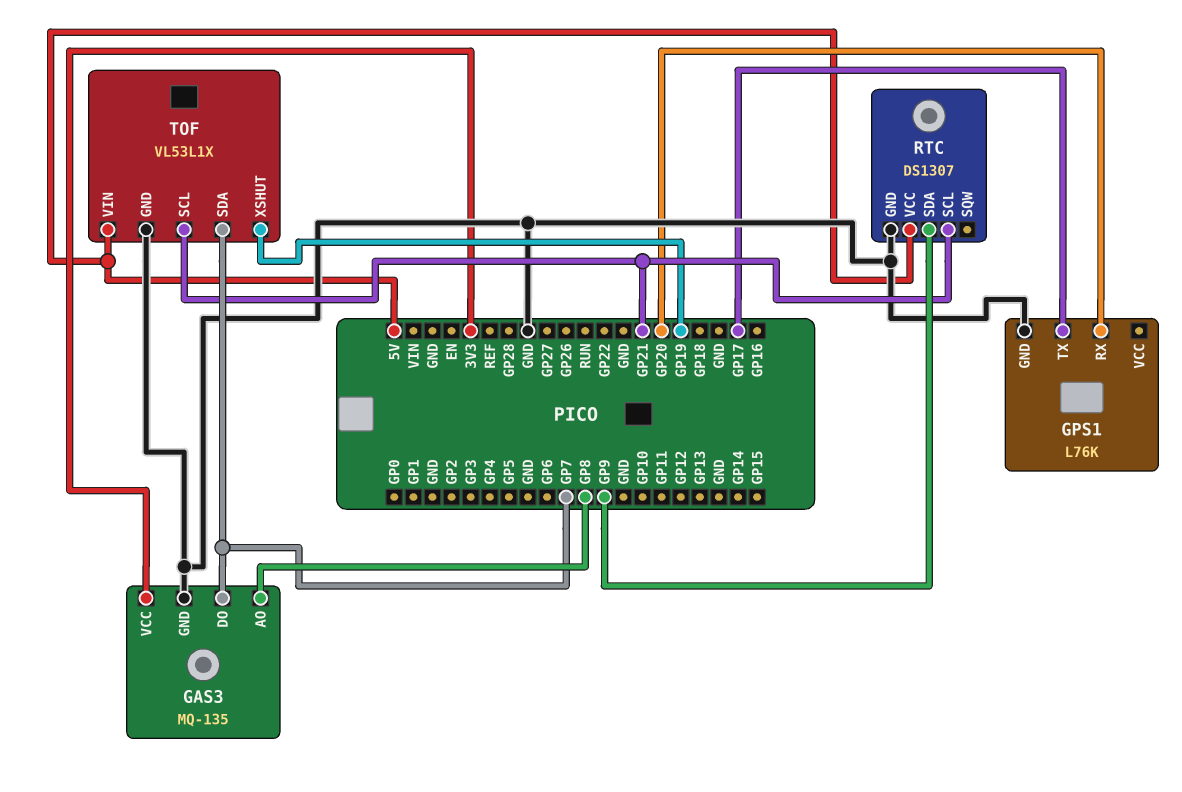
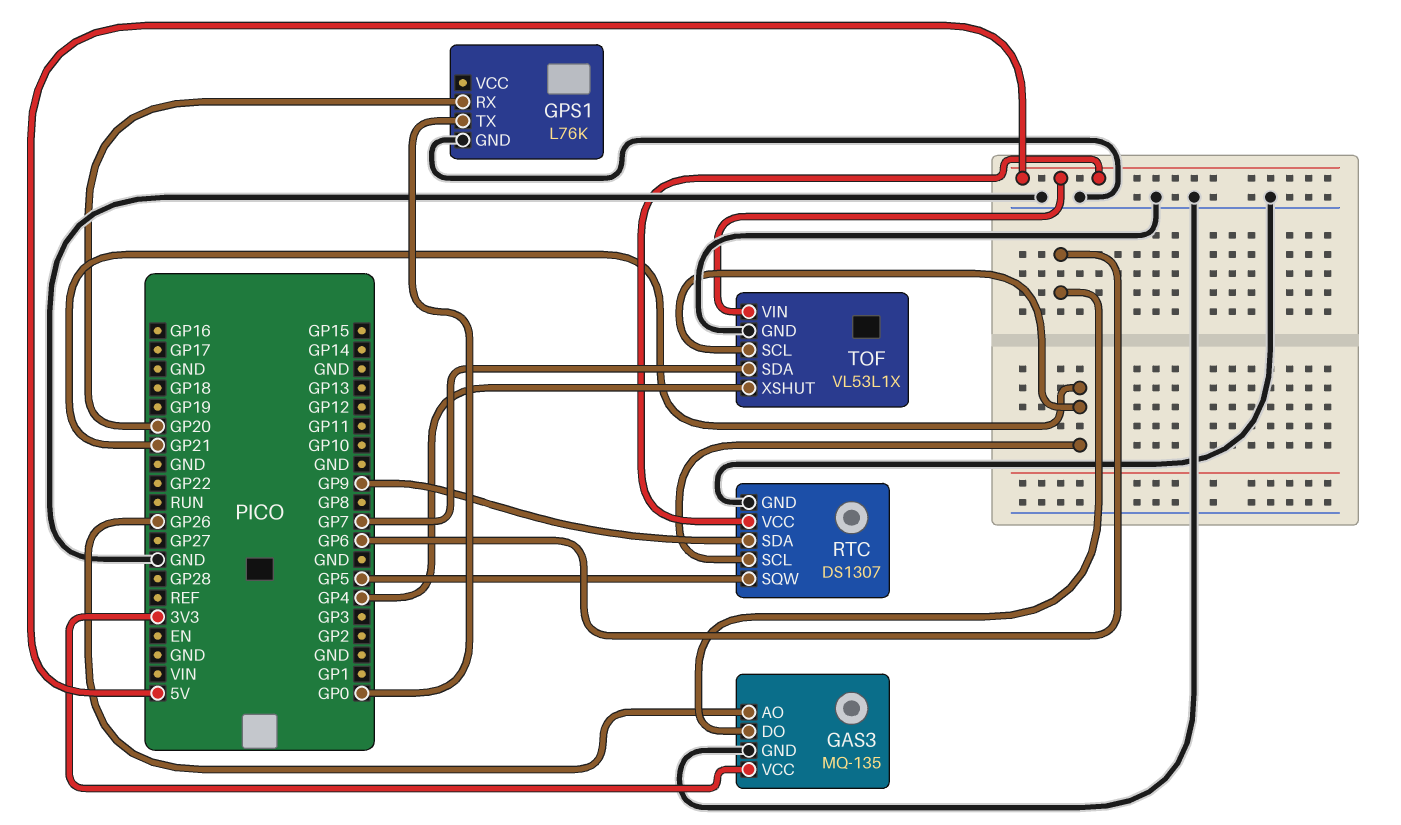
GAS3 pin AO: GP8 -> GP26
GAS3 pin DO: GP7 -> GP6
GPS1 pin TX: GP17 -> GP0
RTC pin SQW: none -> GP5
TOF pin XSHUT: GP19 -> GP4

